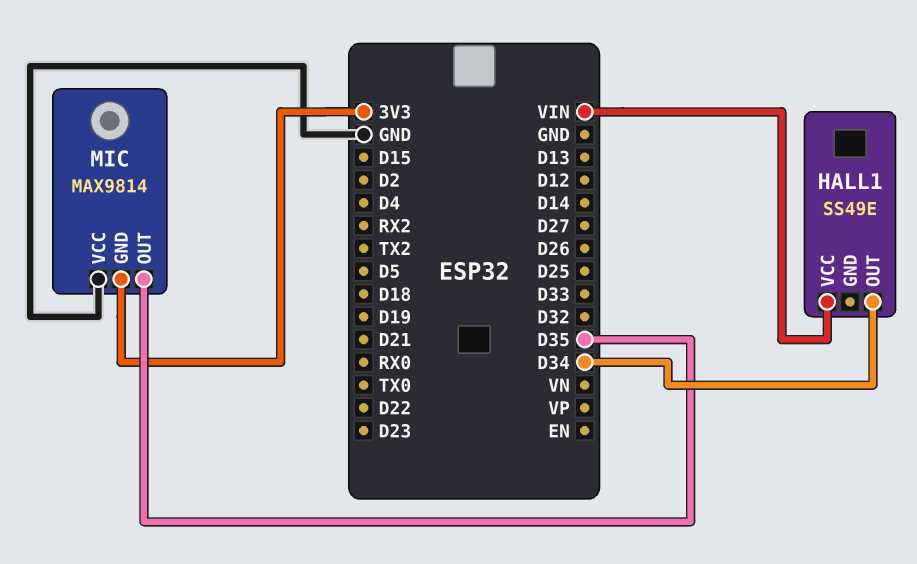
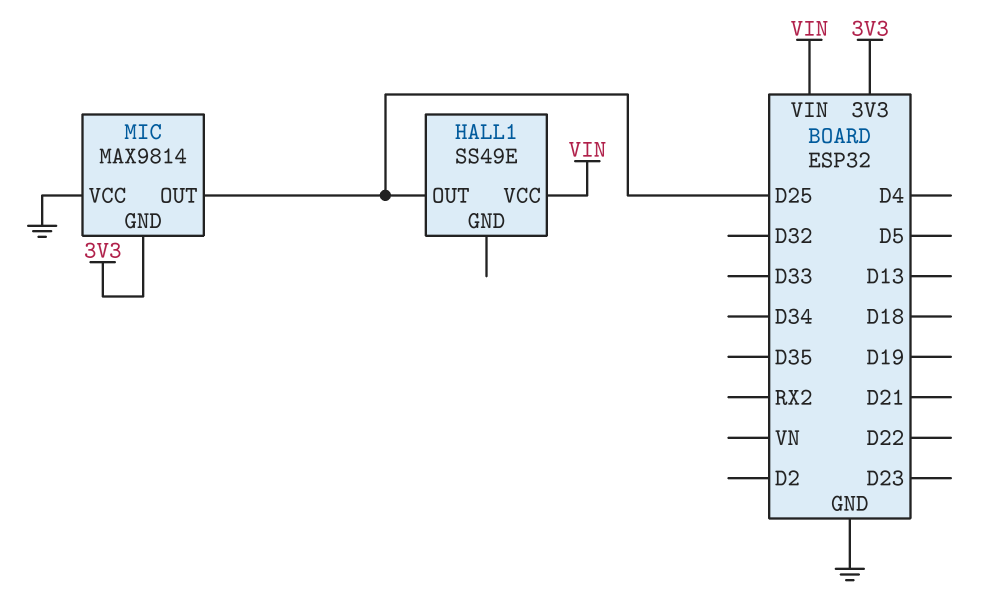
HALL1 pin OUT: D34 -> D25
MIC pin OUT: D35 -> D25

